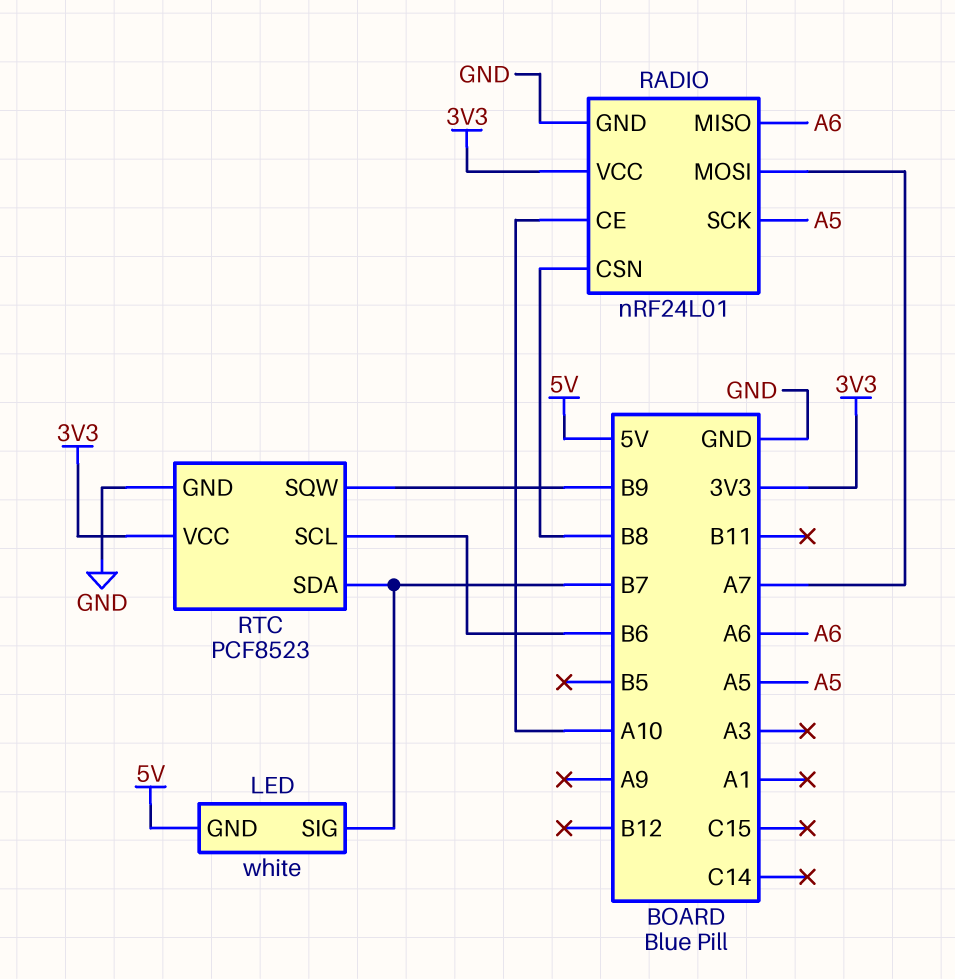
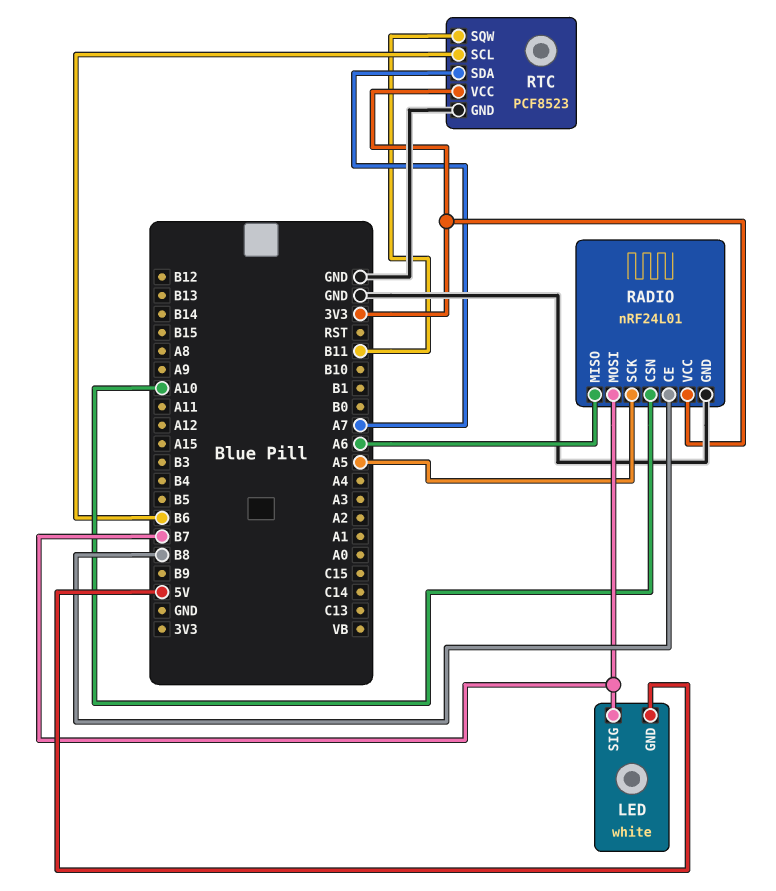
RADIO pin CE: A10 -> B8
RADIO pin CSN: B8 -> A10
RADIO pin MOSI: A7 -> B7
RTC pin SDA: B7 -> A7
RTC pin SQW: B9 -> B11

